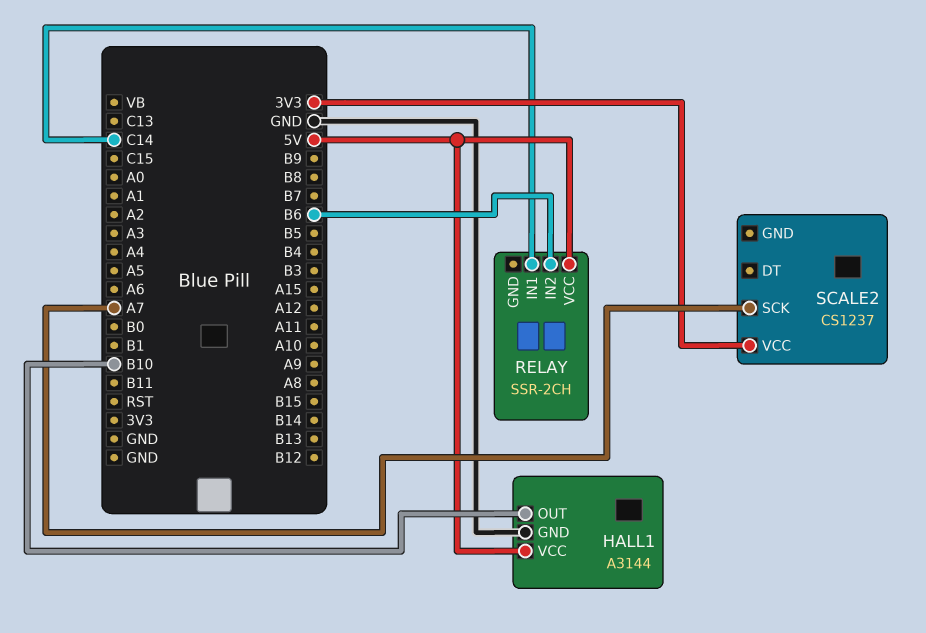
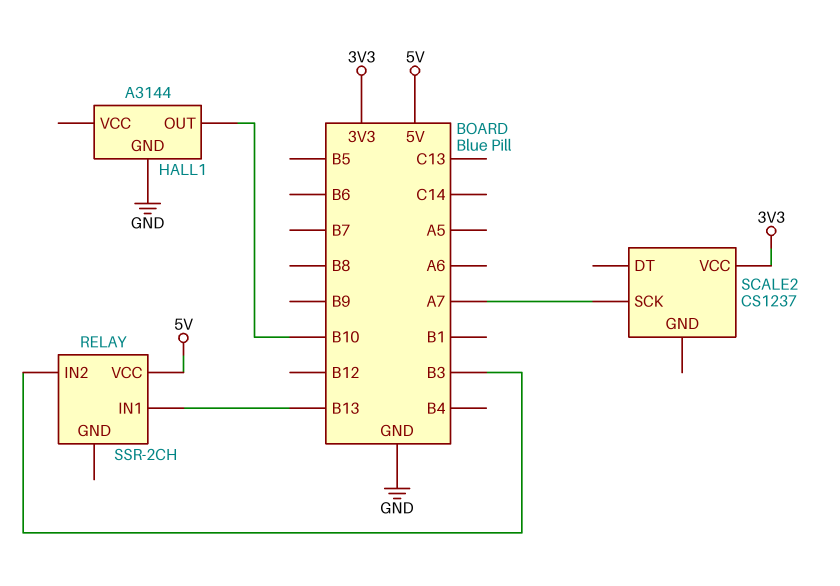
HALL1 pin VCC: 5V -> none
RELAY pin IN1: C14 -> B13
RELAY pin IN2: B6 -> B3

